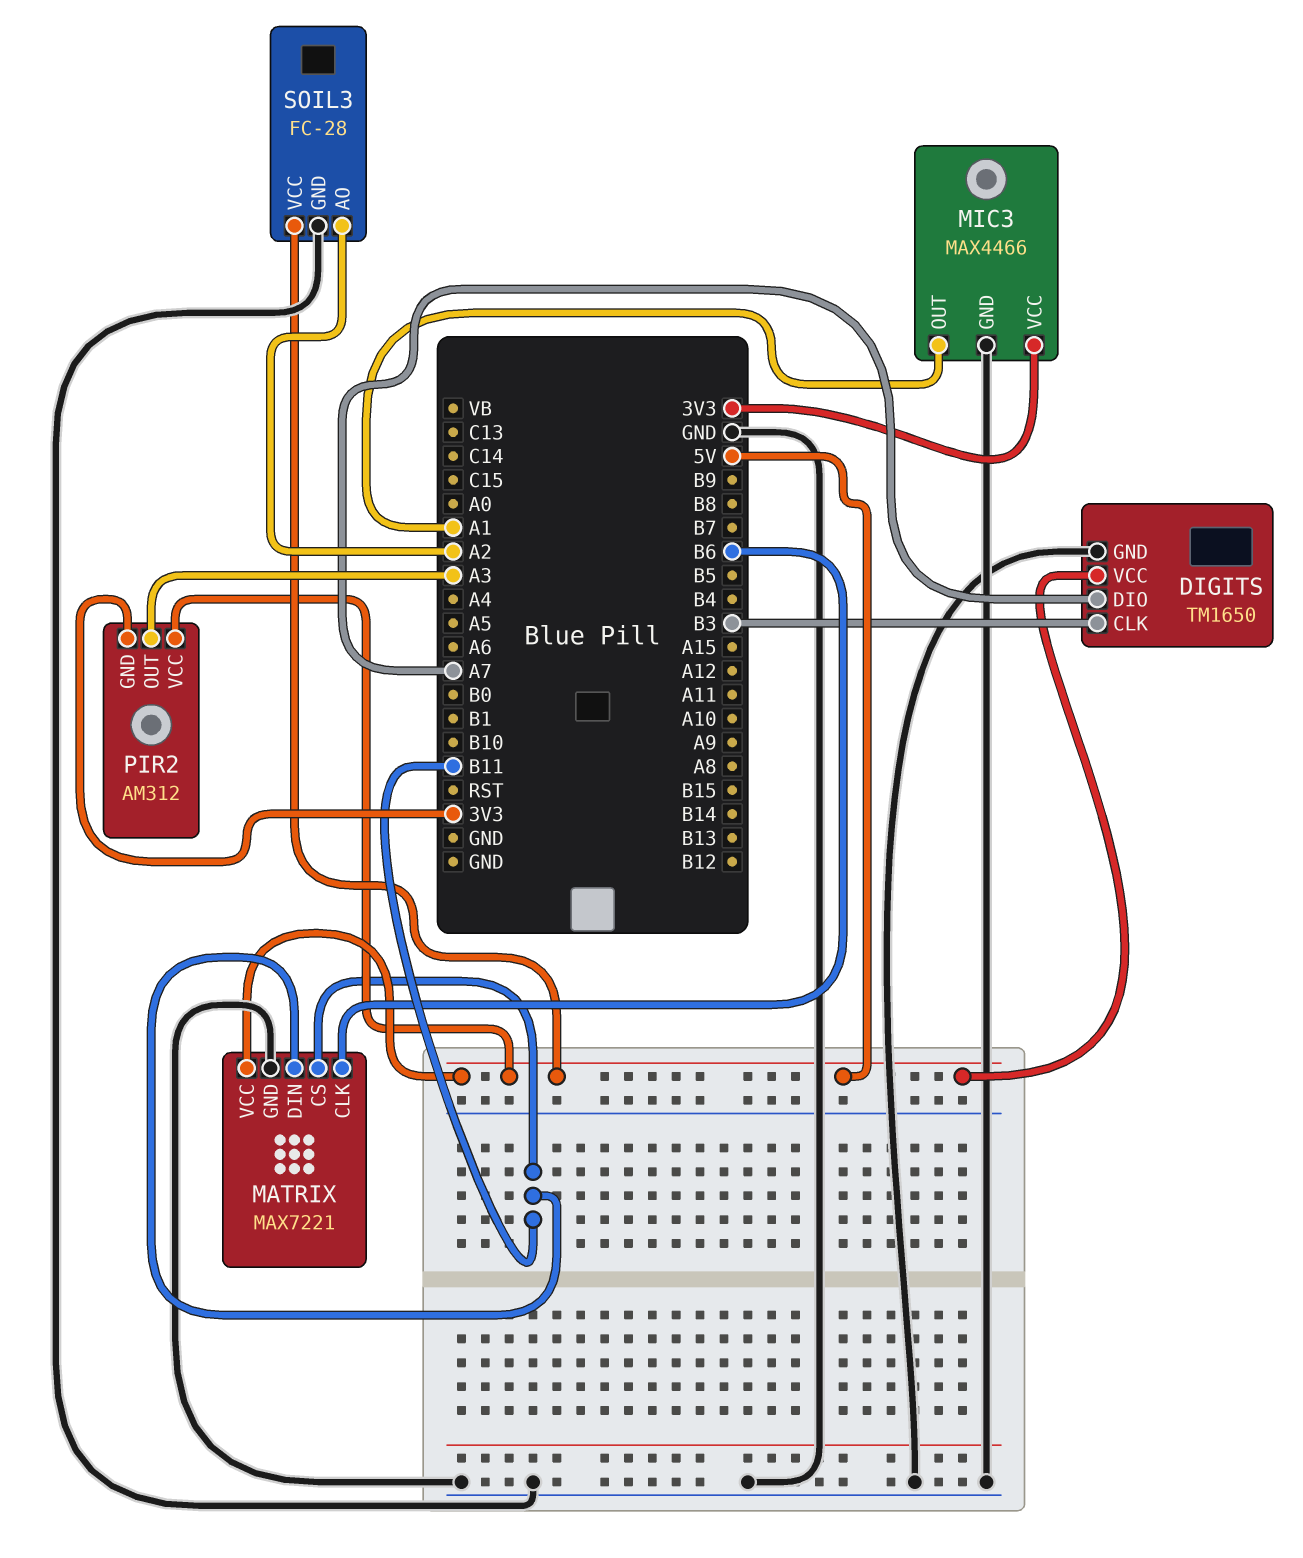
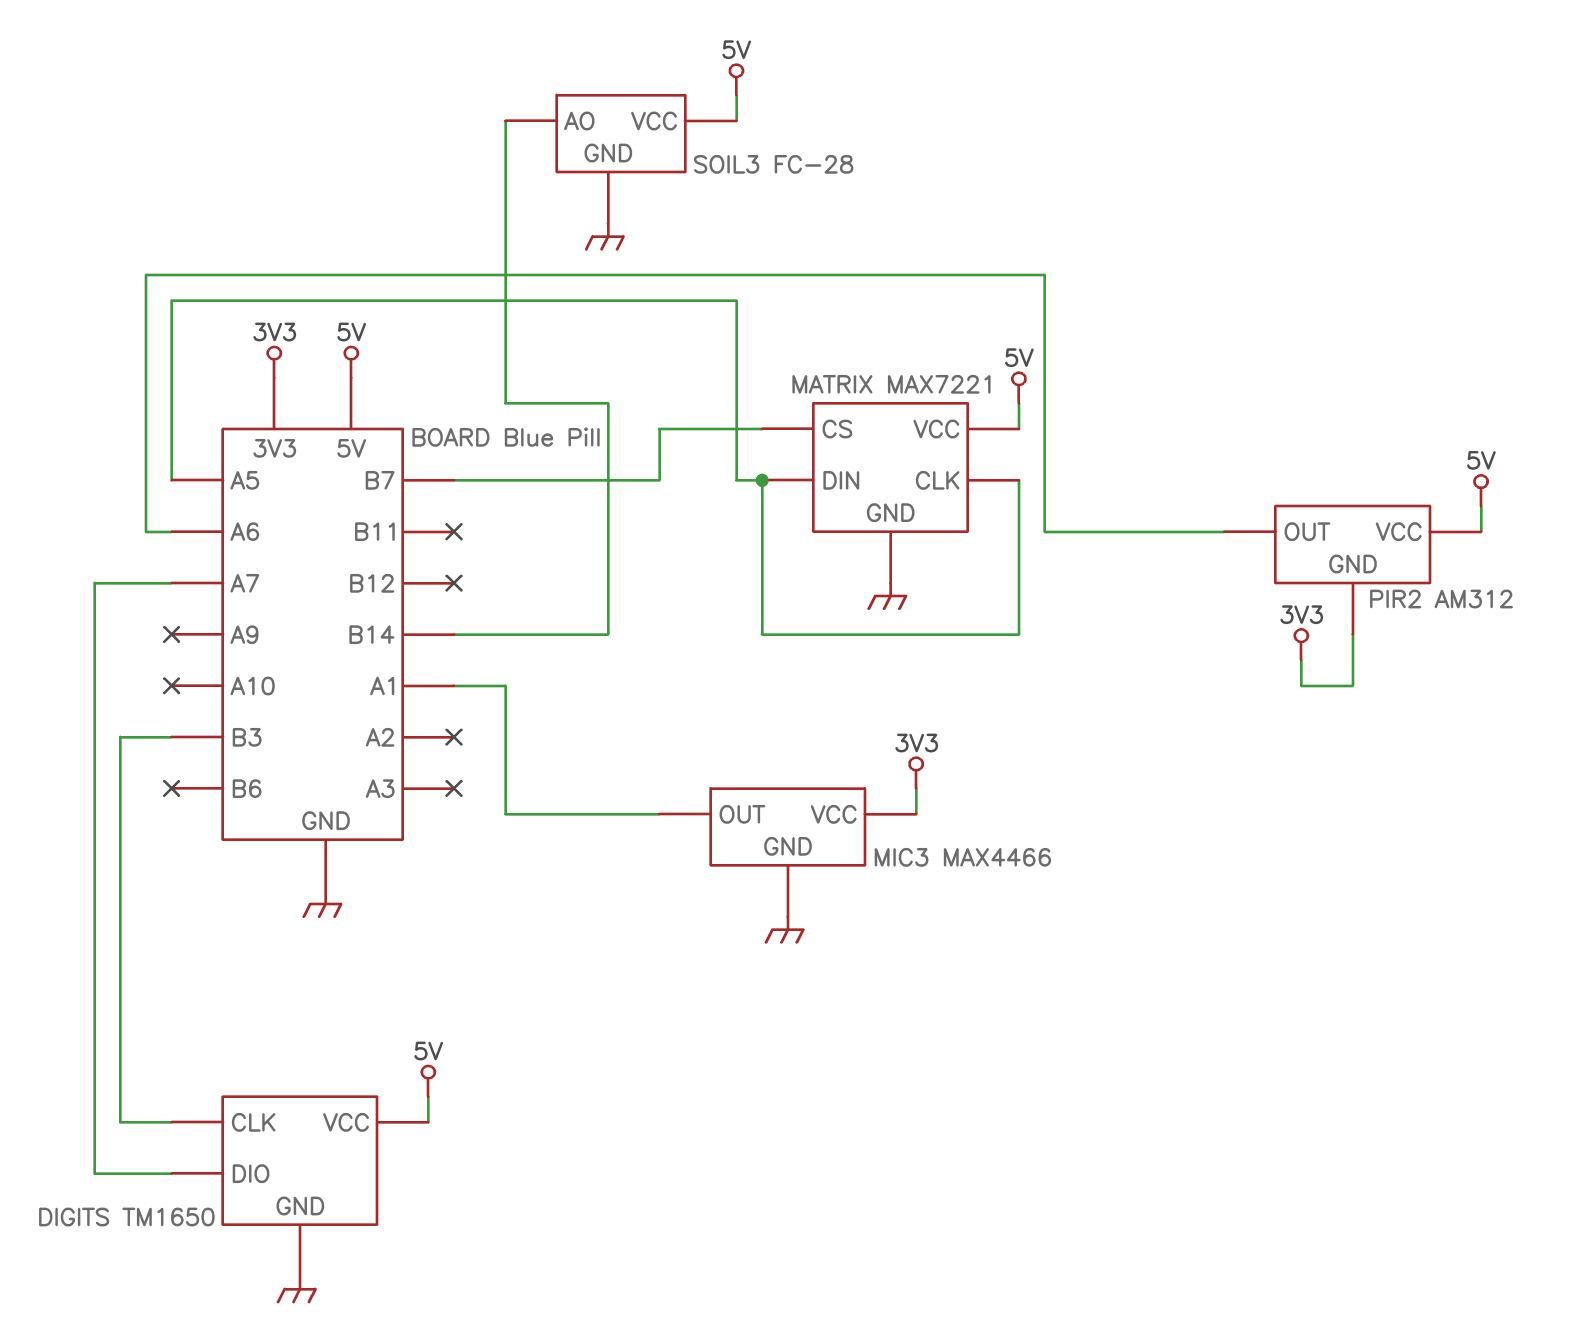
MATRIX pin CLK: B6 -> A5
MATRIX pin CS: B11 -> B7
MATRIX pin DIN: B11 -> A5
PIR2 pin OUT: A3 -> A6
SOIL3 pin AO: A2 -> B14

